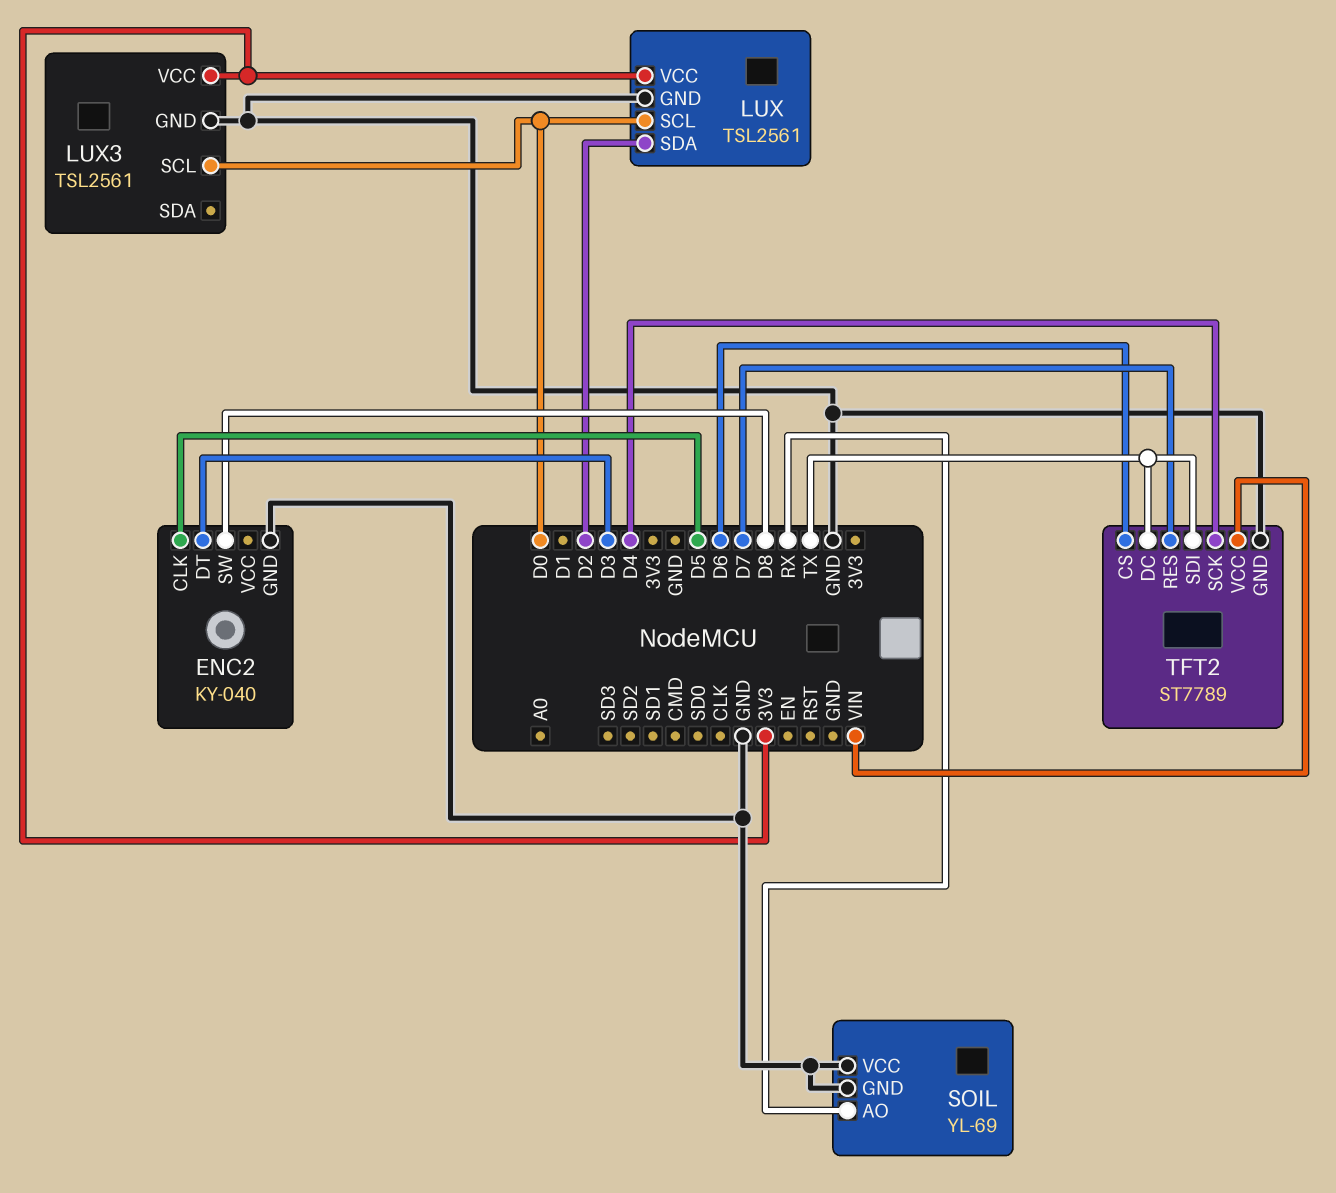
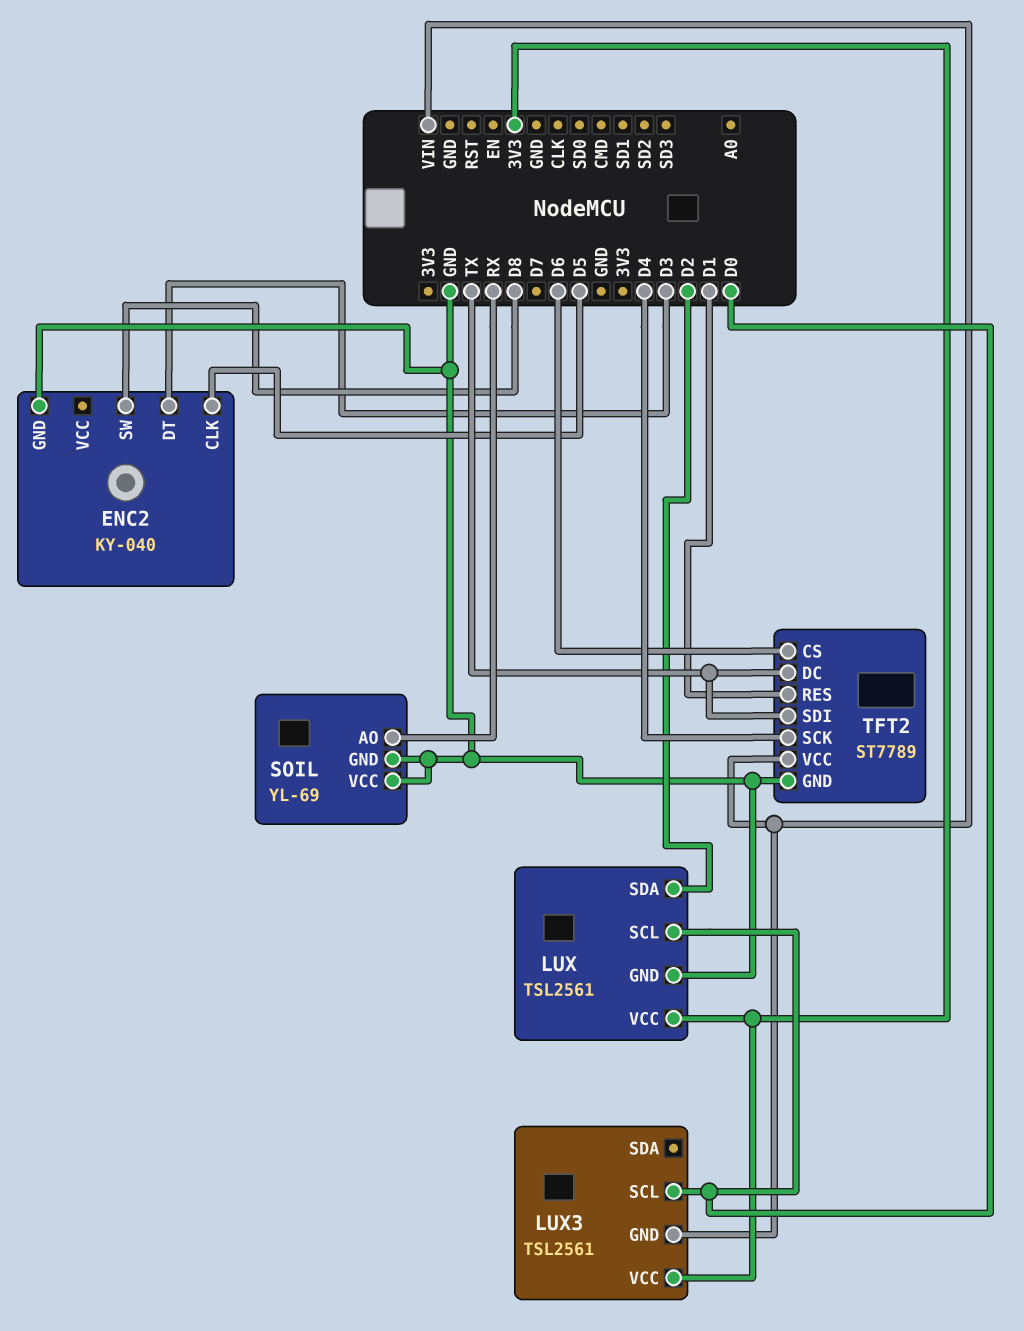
LUX3 pin GND: GND -> VIN
TFT2 pin RES: D7 -> D1

